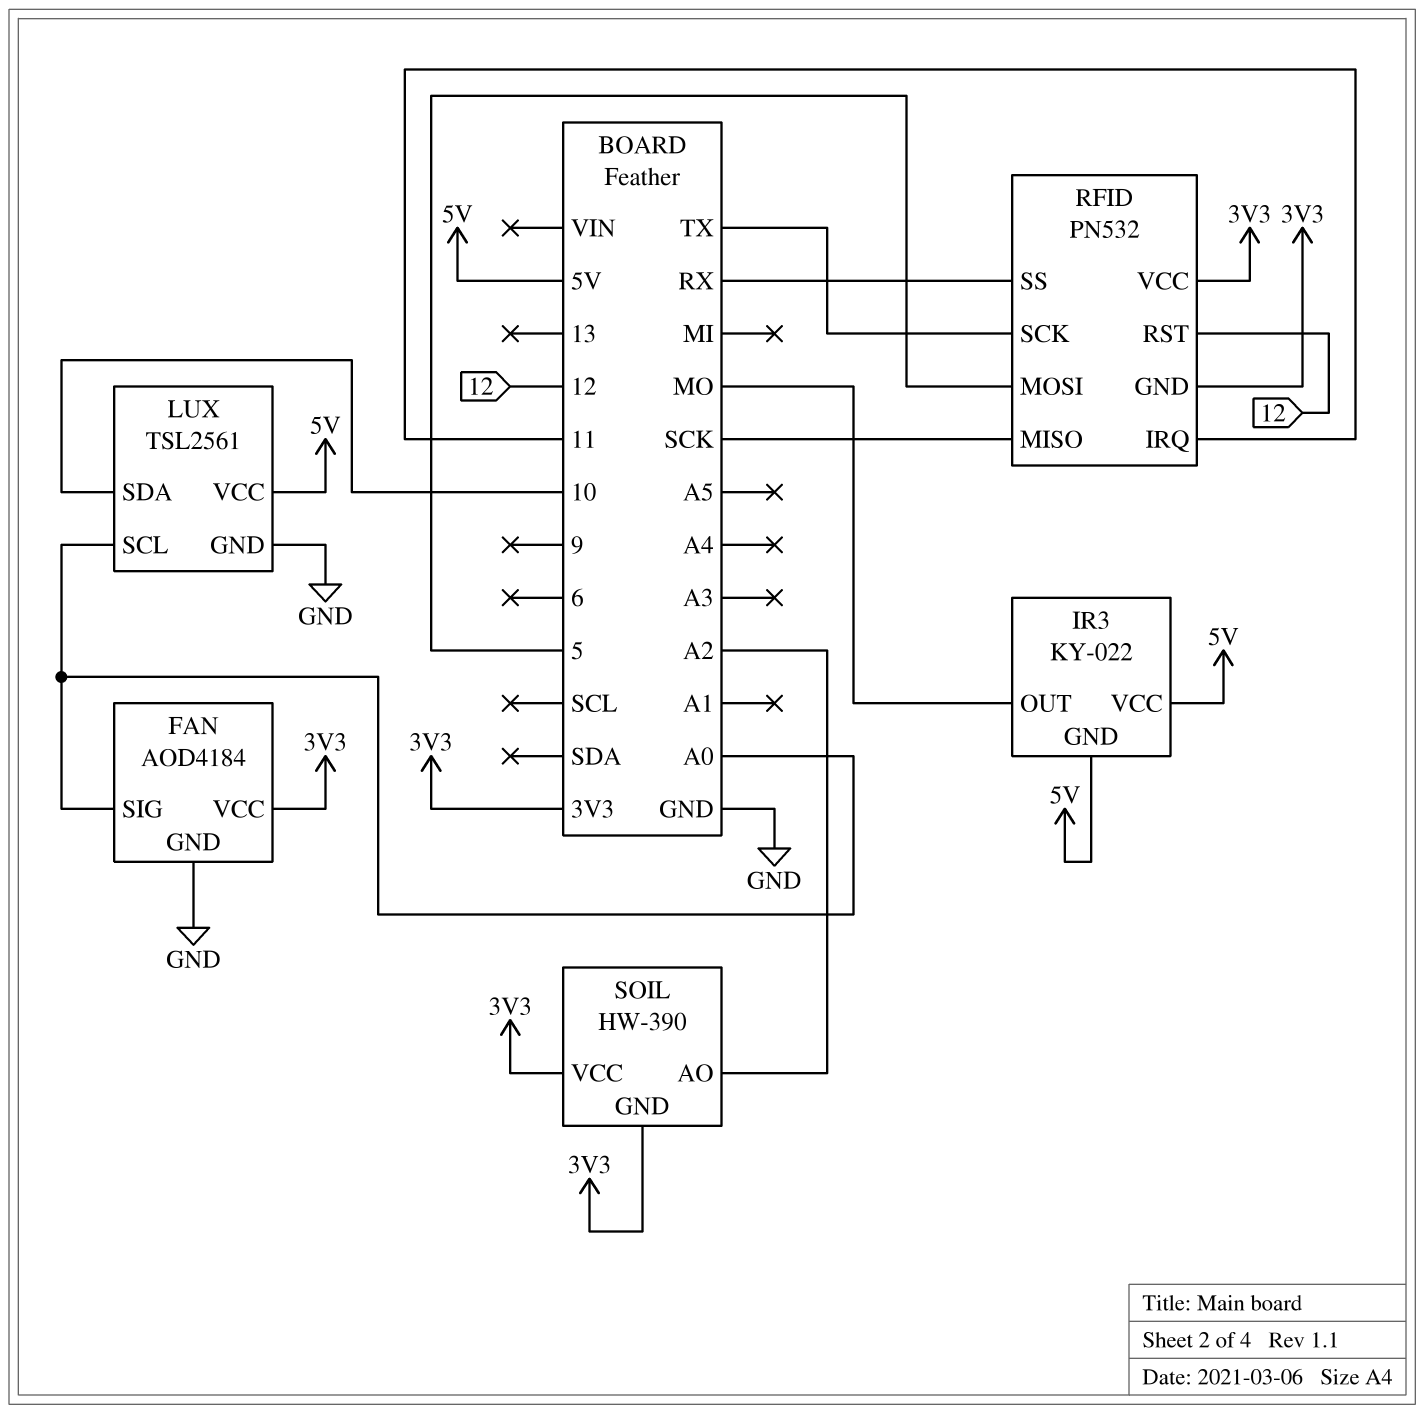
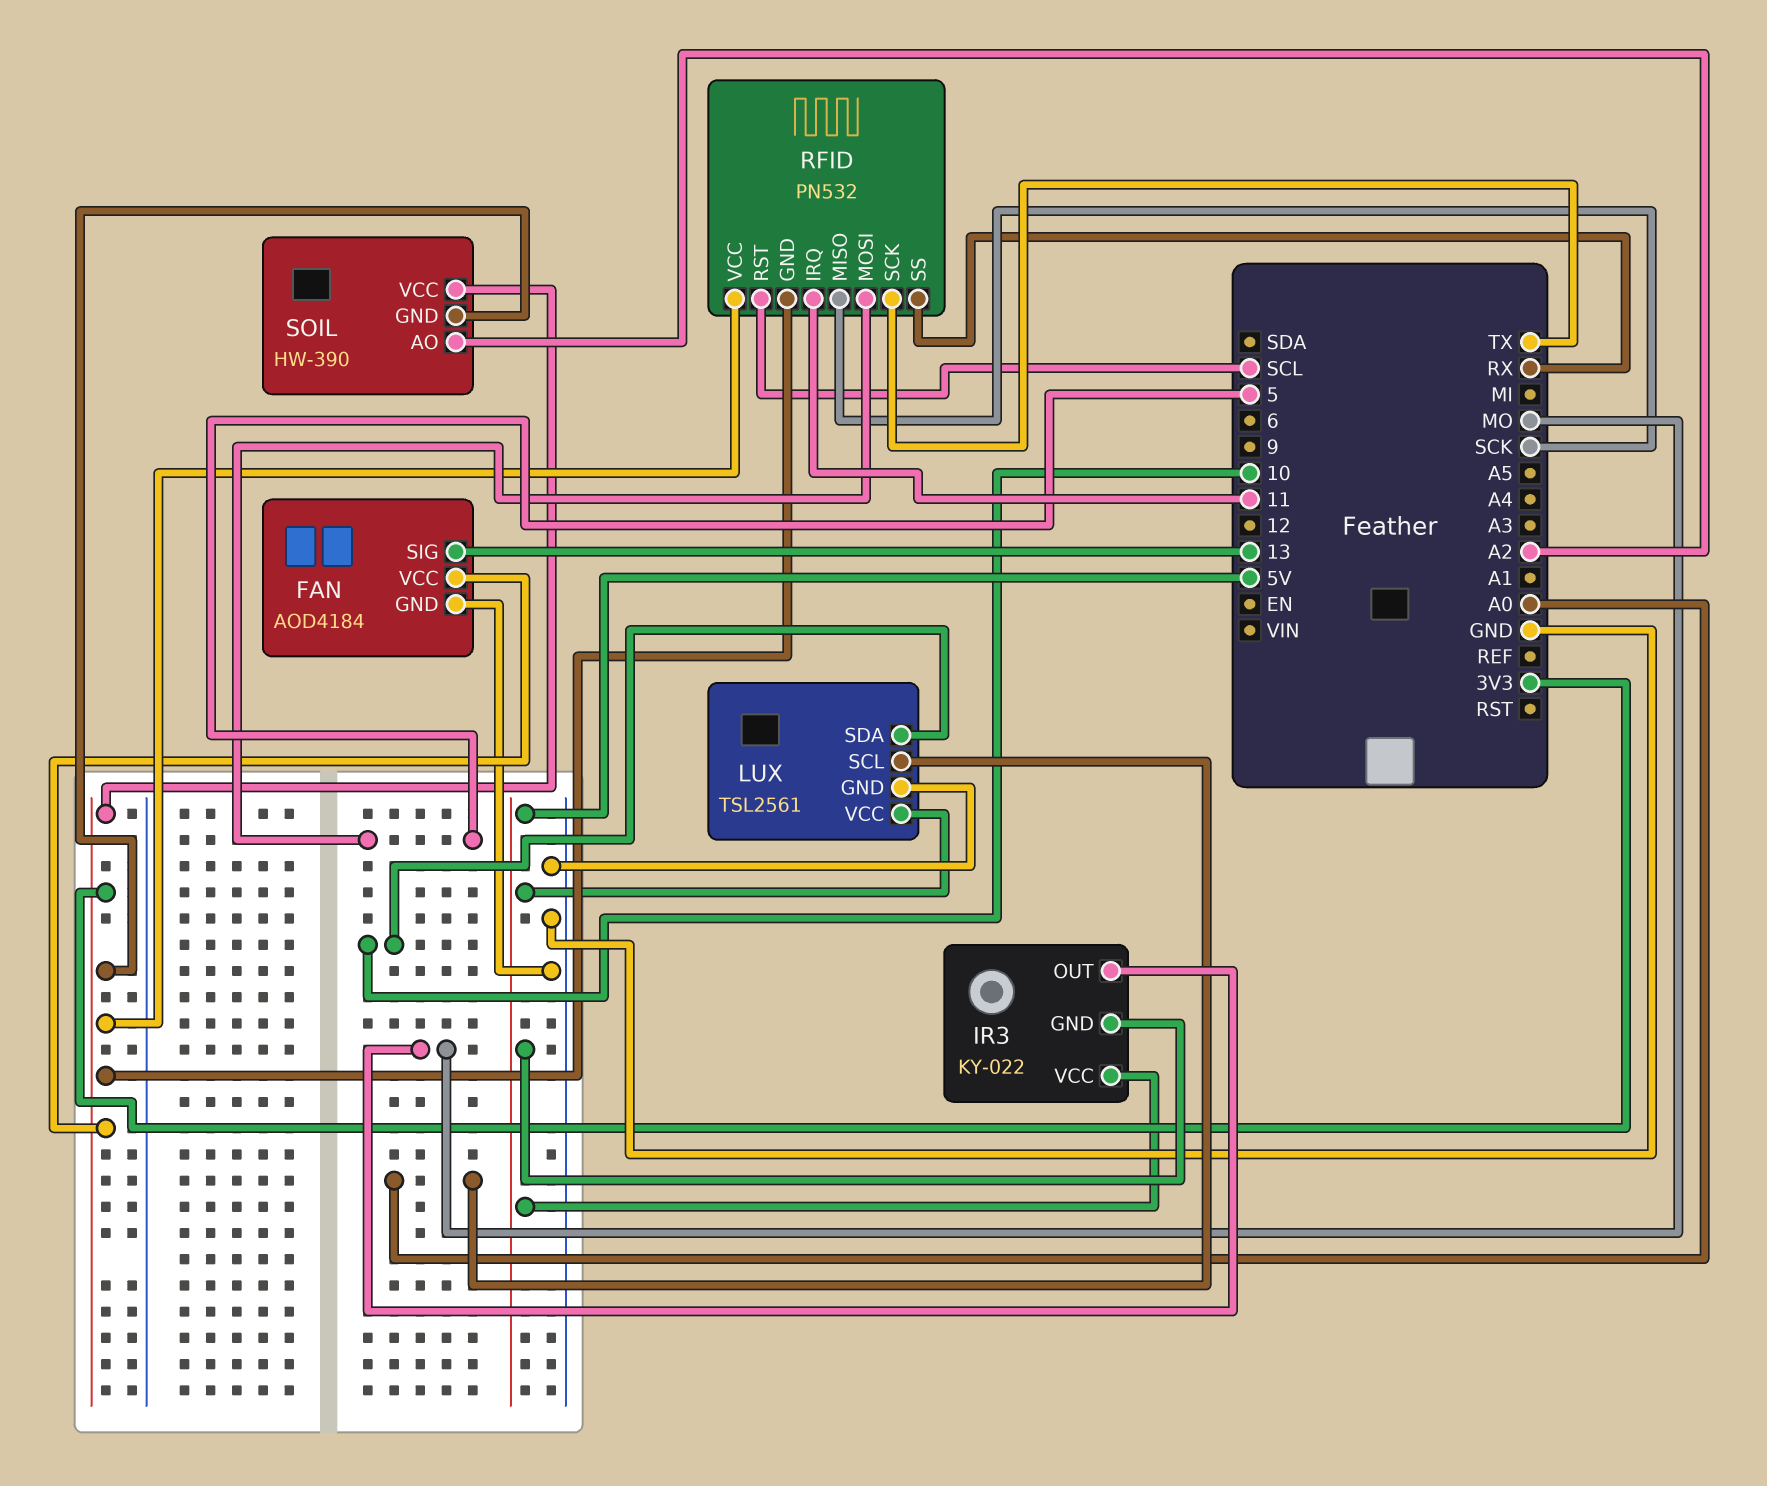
FAN pin SIG: A0 -> 13
RFID pin RST: 12 -> SCL

